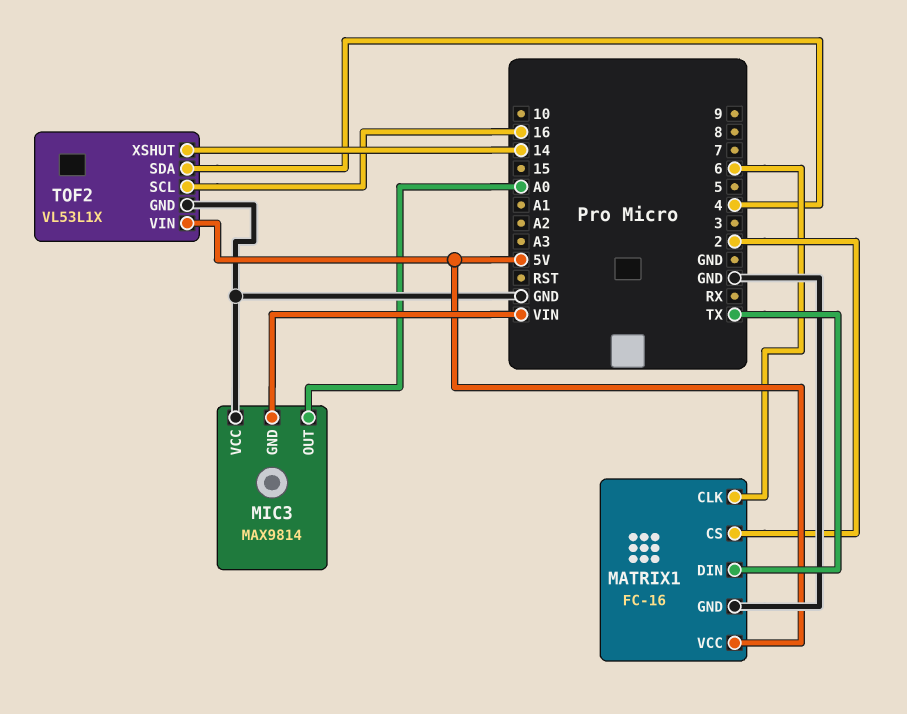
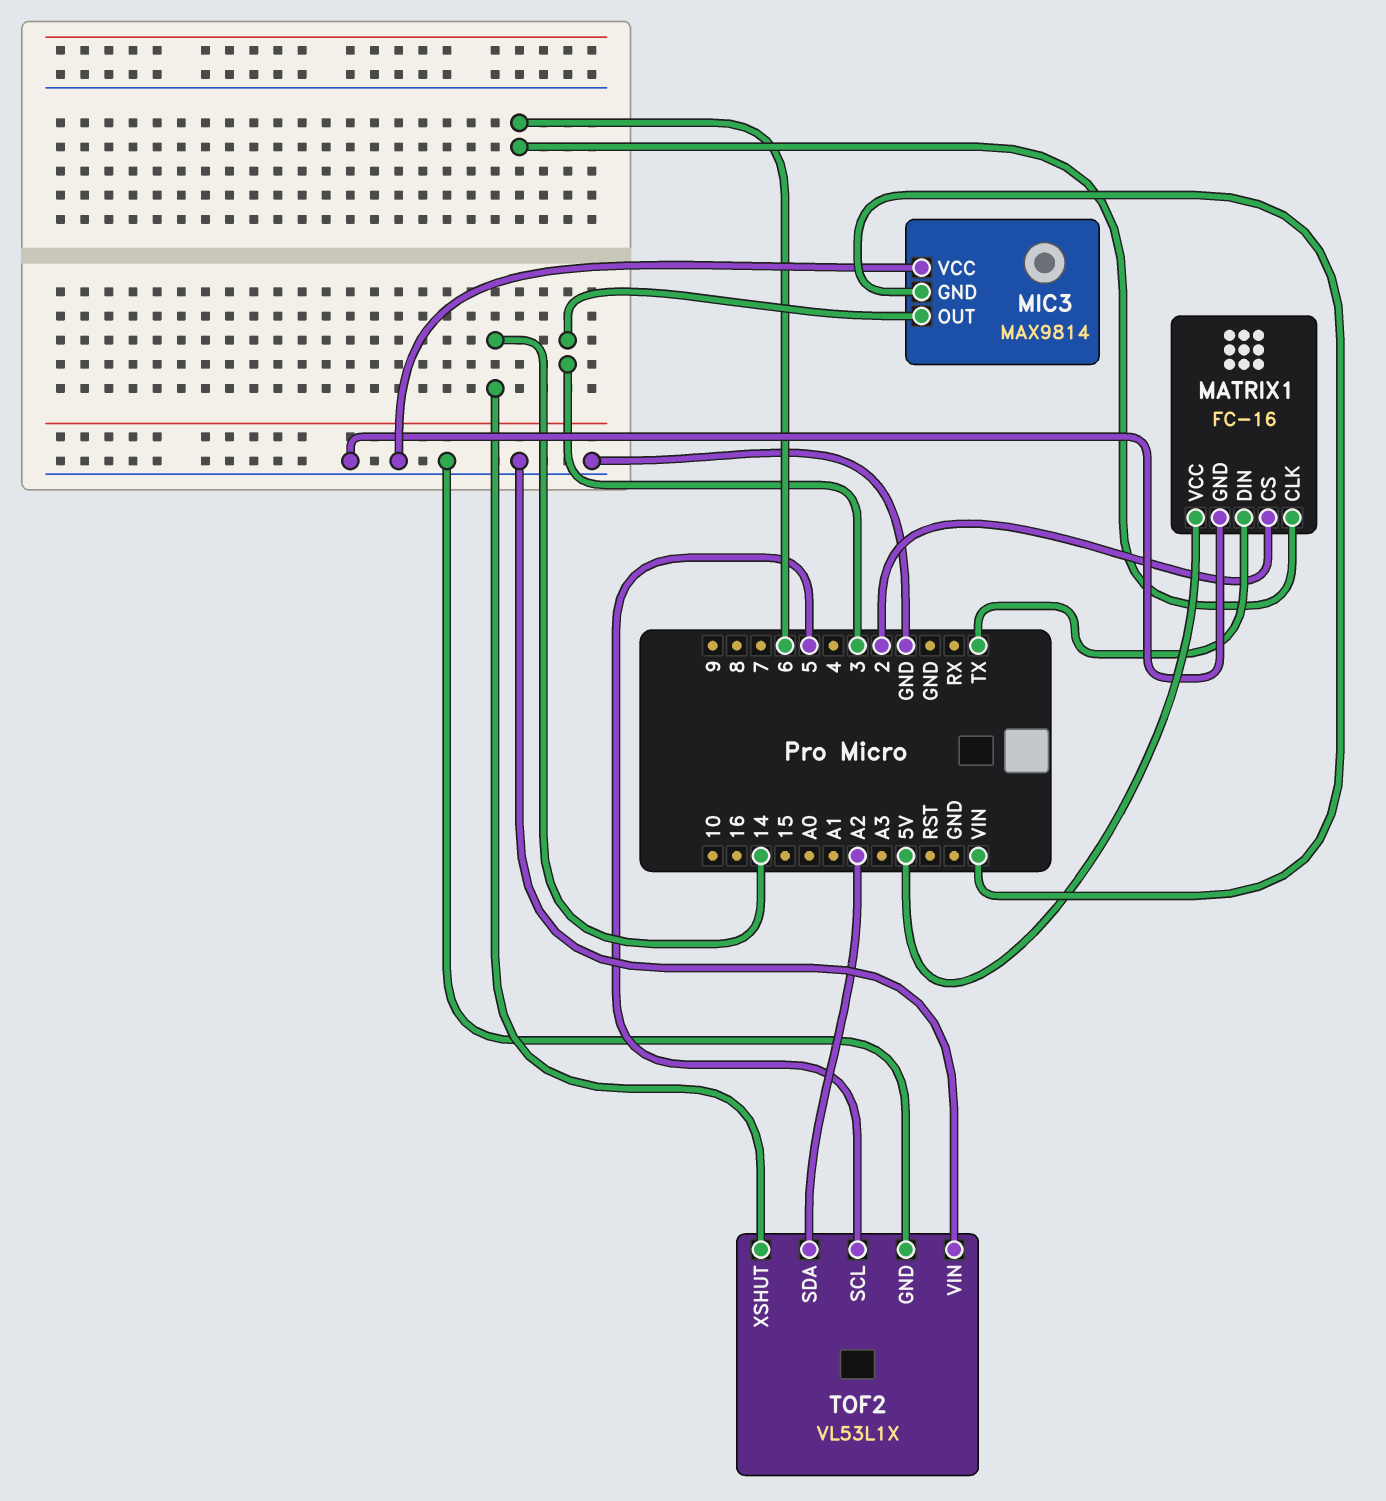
MIC3 pin OUT: A0 -> 3
TOF2 pin SCL: 16 -> 5
TOF2 pin SDA: 4 -> A2
TOF2 pin VIN: 5V -> GND

